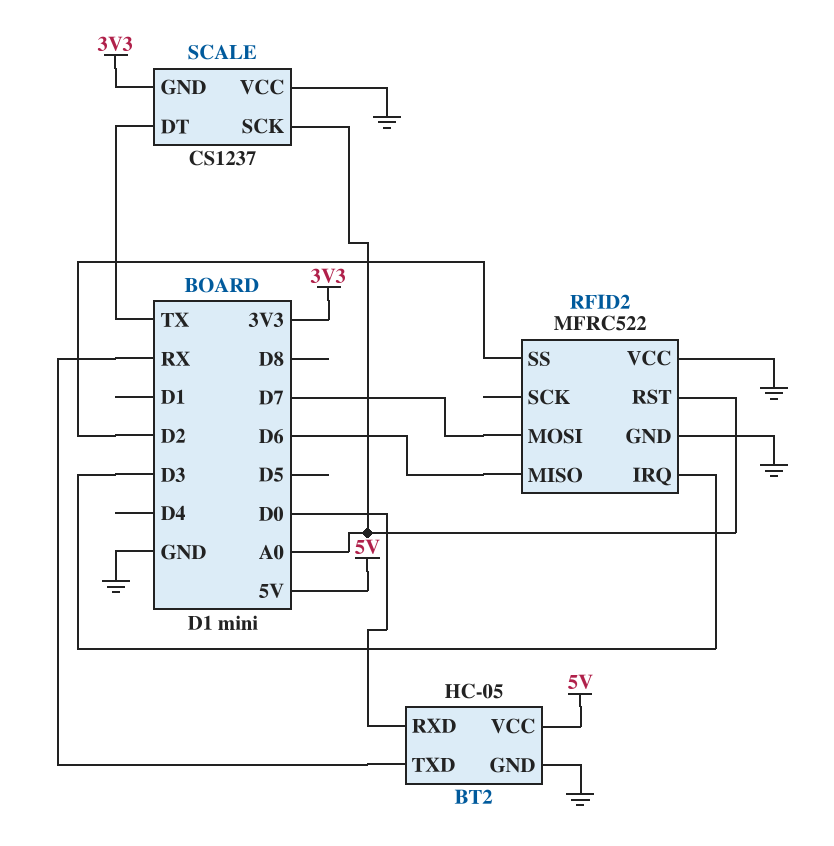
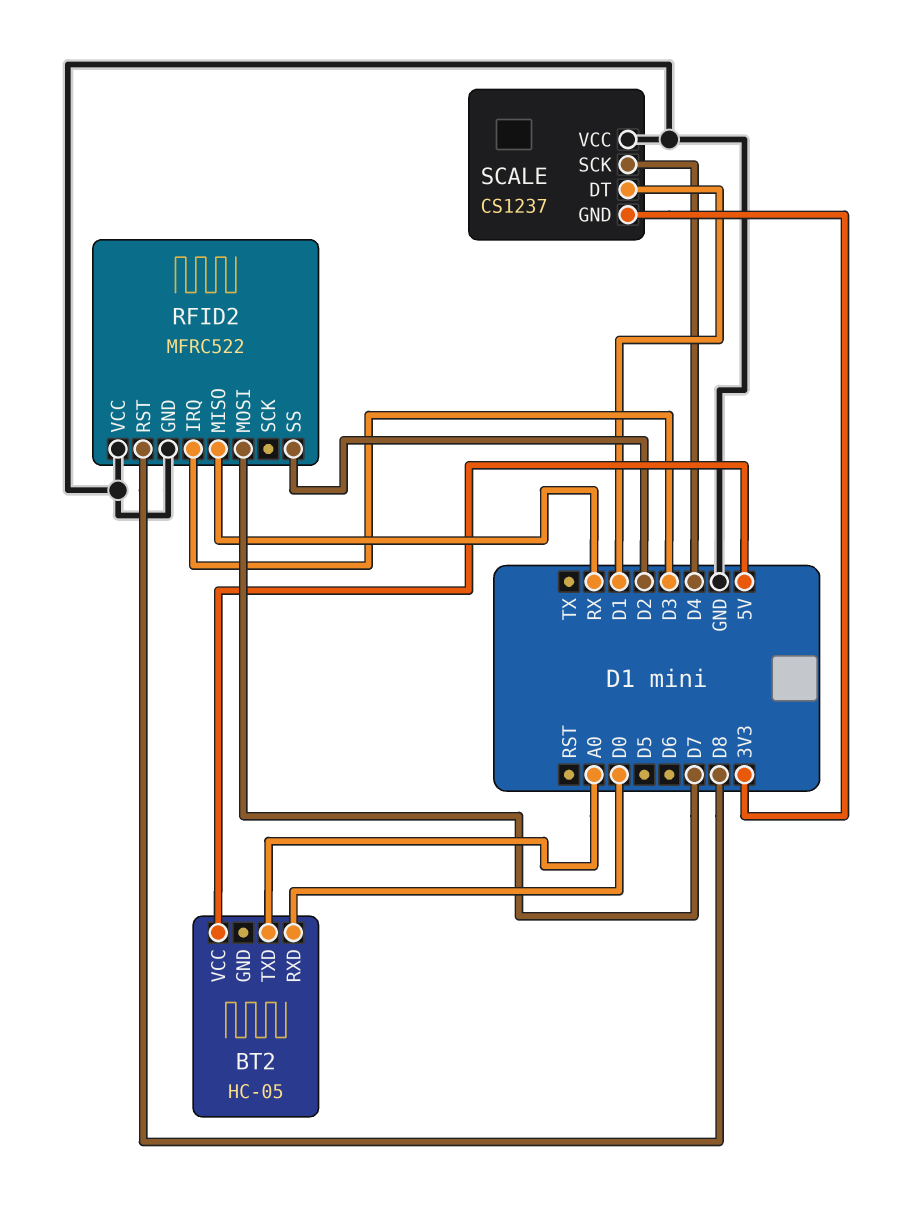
BT2 pin GND: GND -> none
BT2 pin TXD: RX -> A0
RFID2 pin MISO: D6 -> RX
RFID2 pin RST: A0 -> D8
SCALE pin DT: TX -> D1
SCALE pin SCK: A0 -> D4

